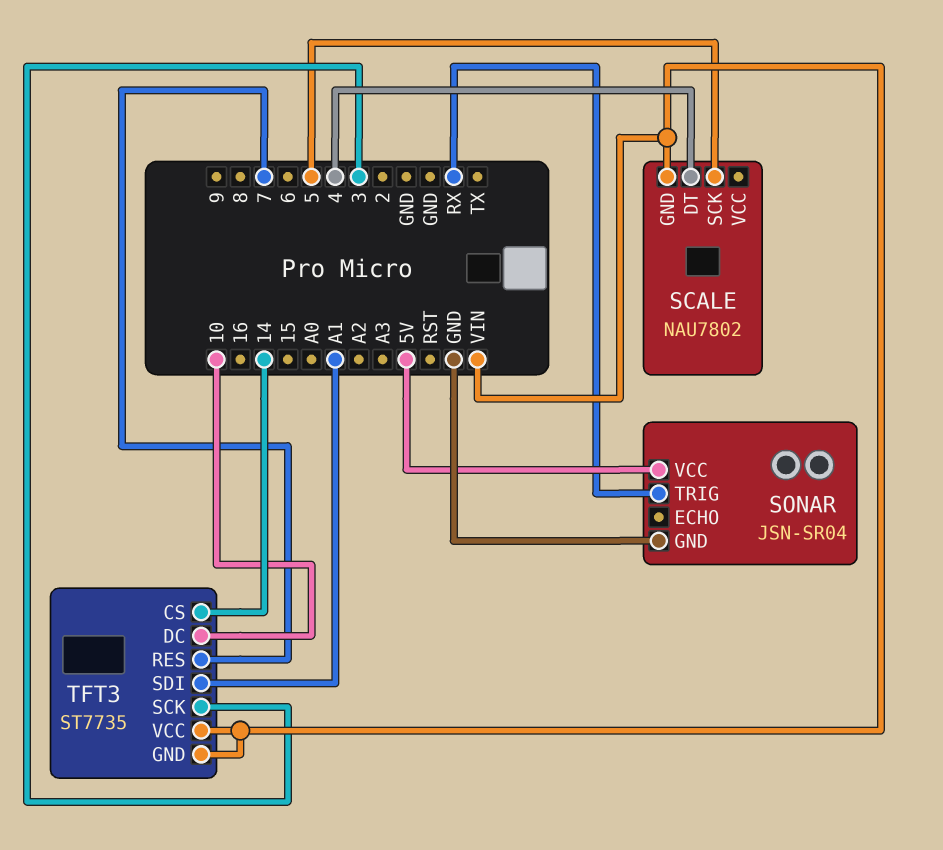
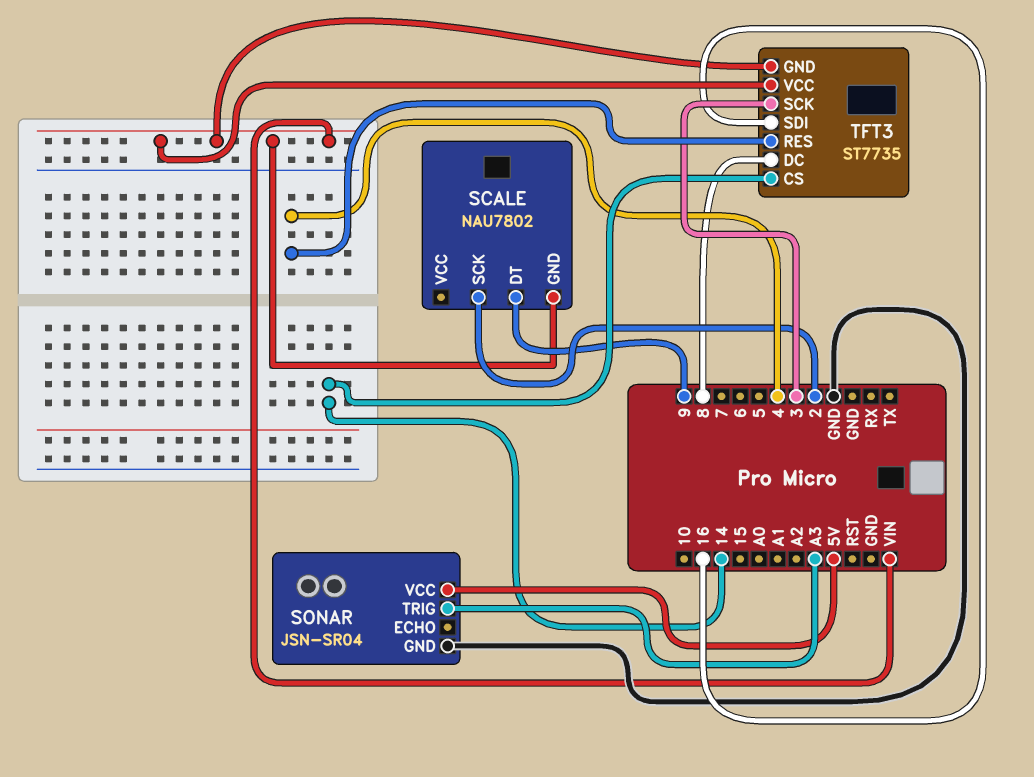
SCALE pin DT: 4 -> 9
SCALE pin SCK: 5 -> 2
SONAR pin TRIG: RX -> A3
TFT3 pin DC: 10 -> 8
TFT3 pin RES: 7 -> 4
TFT3 pin SDI: A1 -> 16

